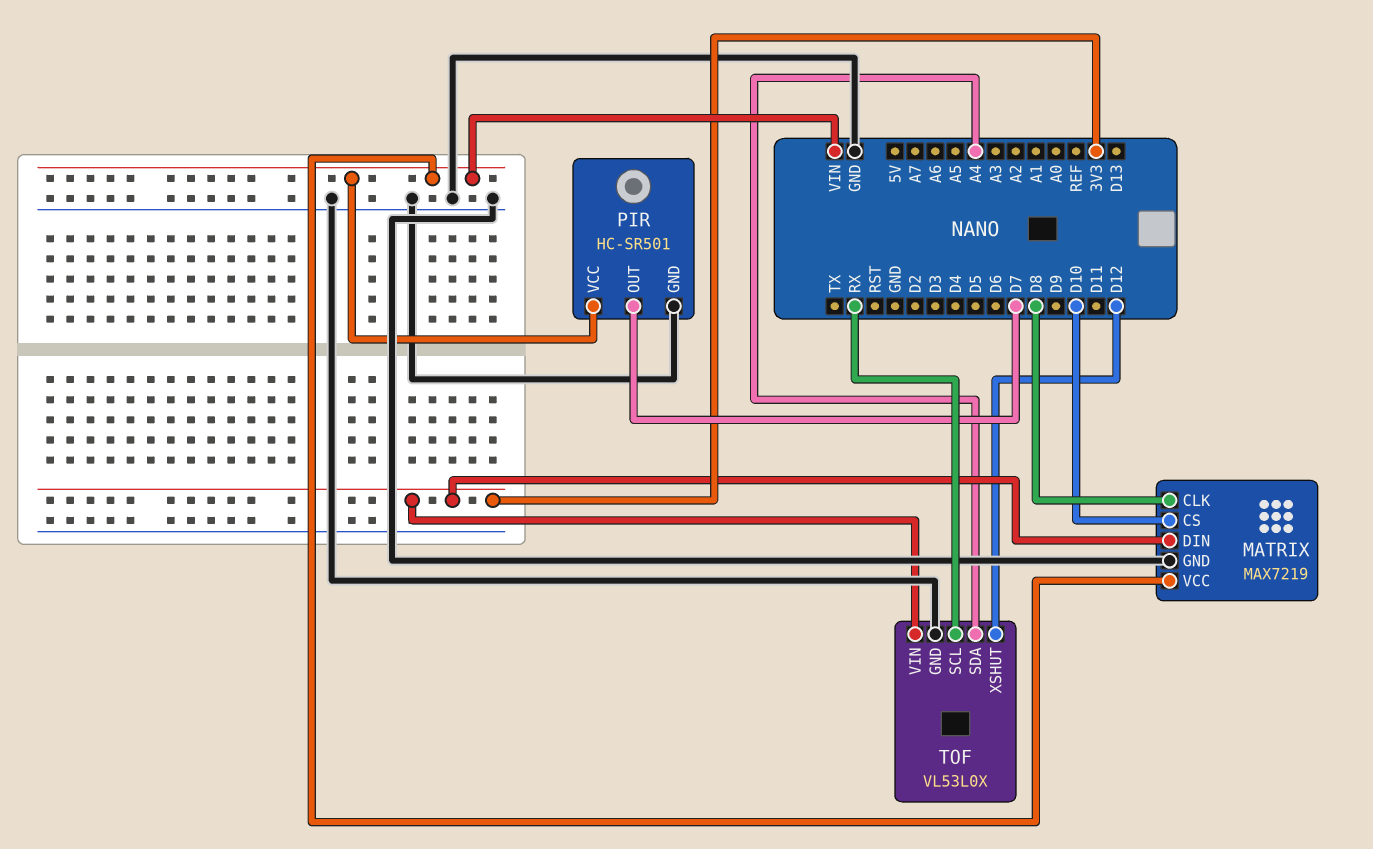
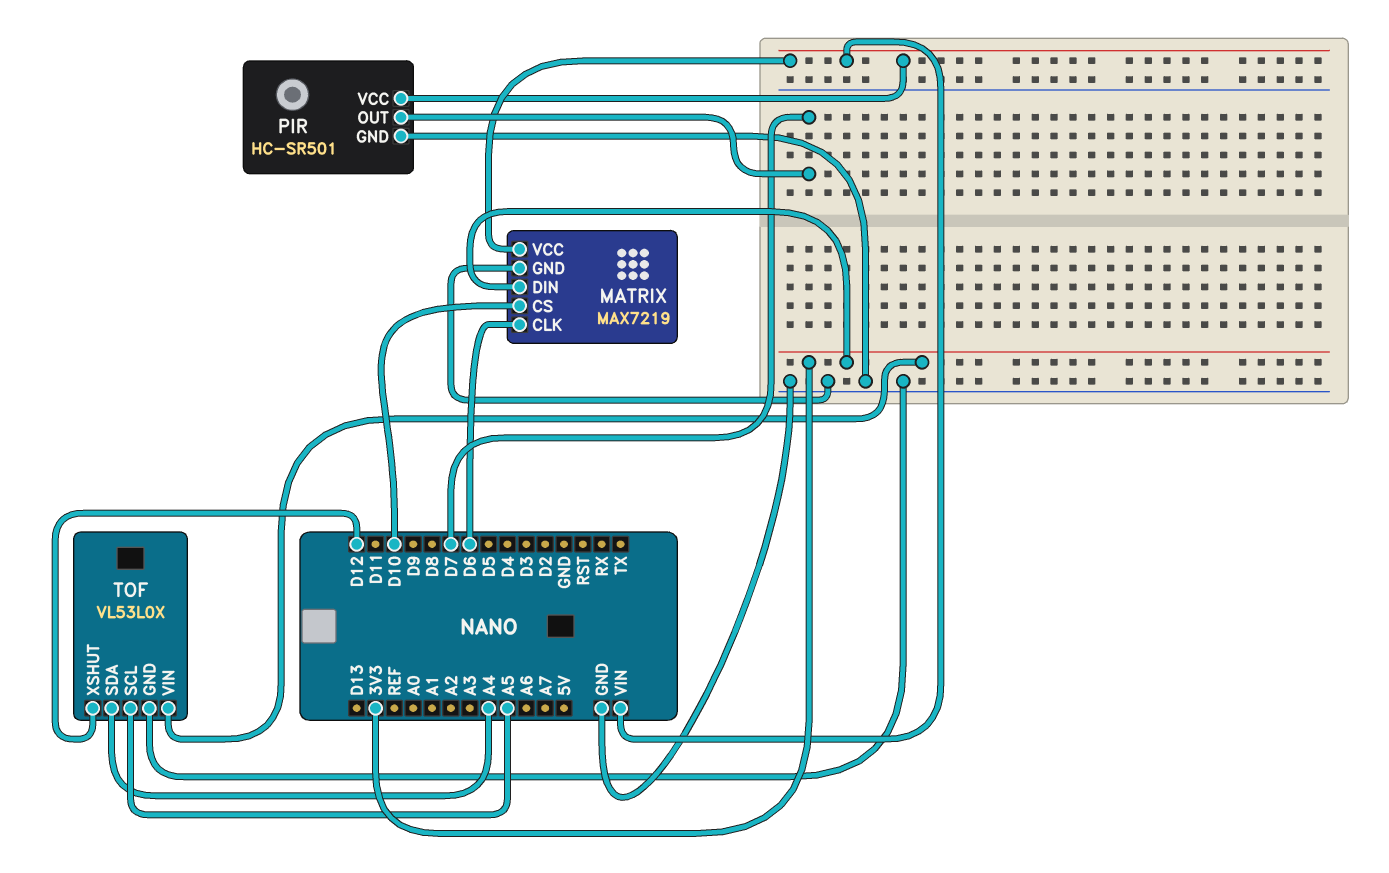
MATRIX pin CLK: D8 -> D6
TOF pin SCL: RX -> A5

